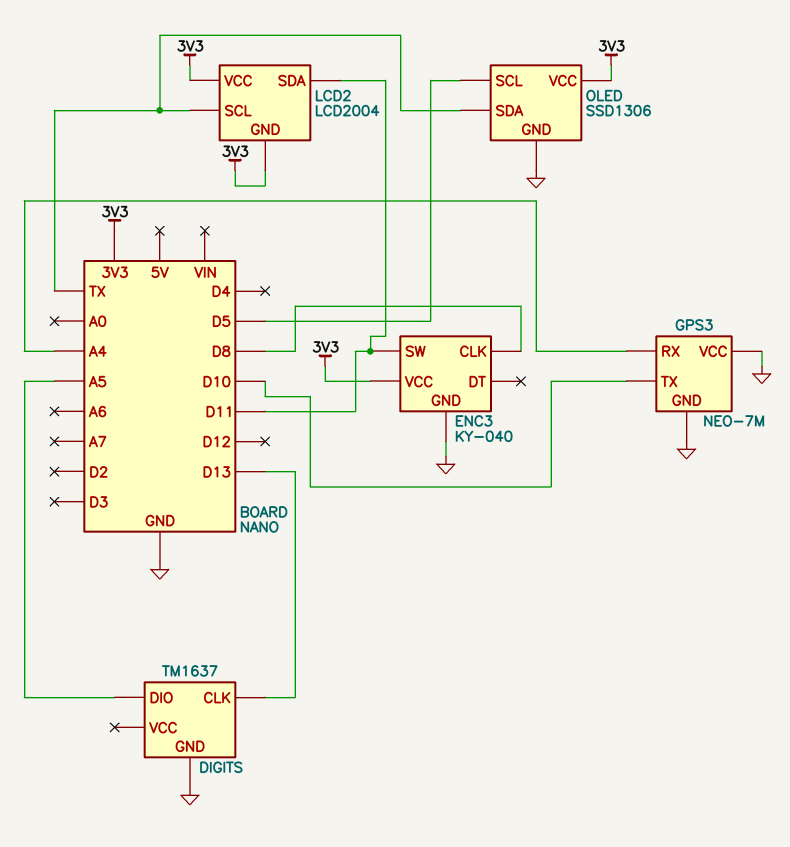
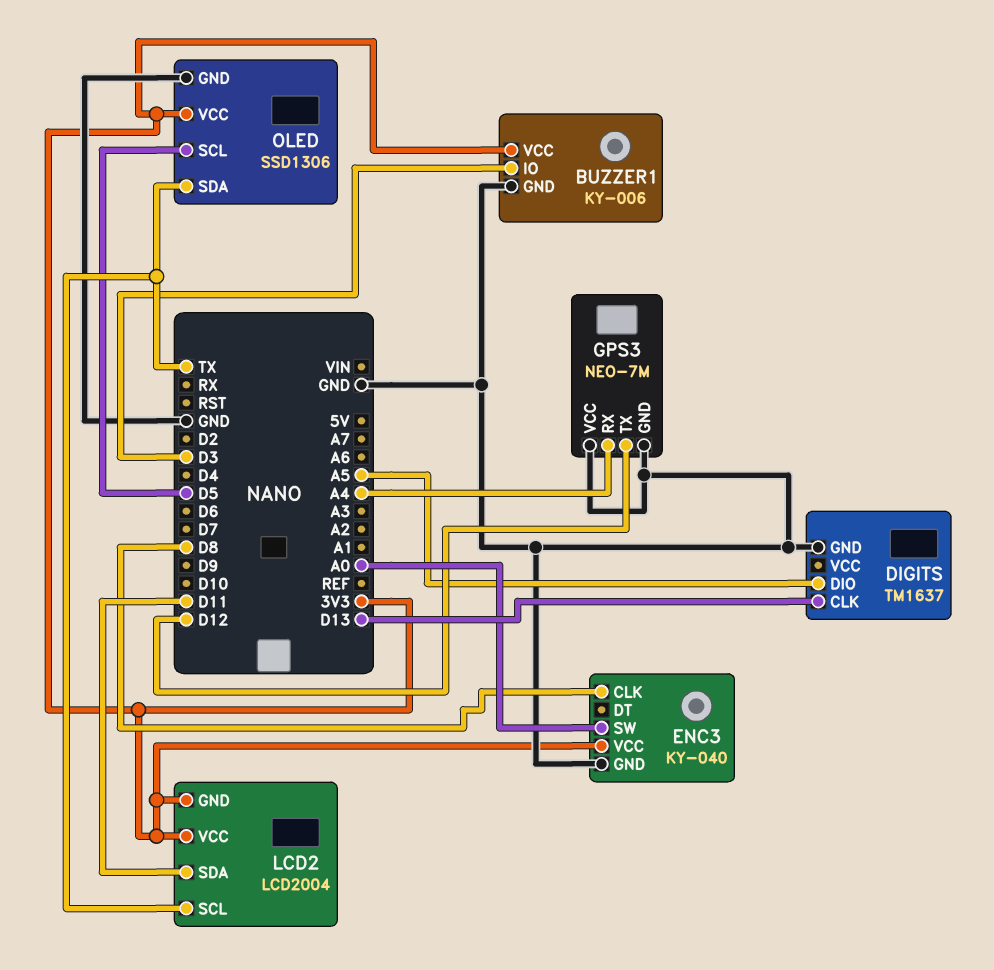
BUZZER1: none -> KY-006
BUZZER1 pin GND: none -> GND
BUZZER1 pin IO: none -> D3
BUZZER1 pin VCC: none -> 3V3
ENC3 pin SW: D11 -> A0
GPS3 pin TX: D10 -> D12

